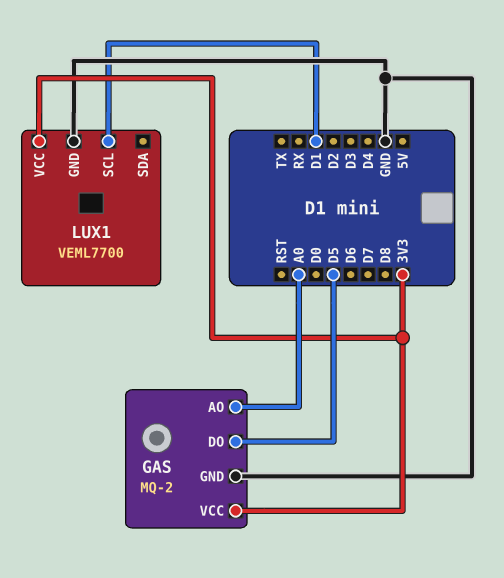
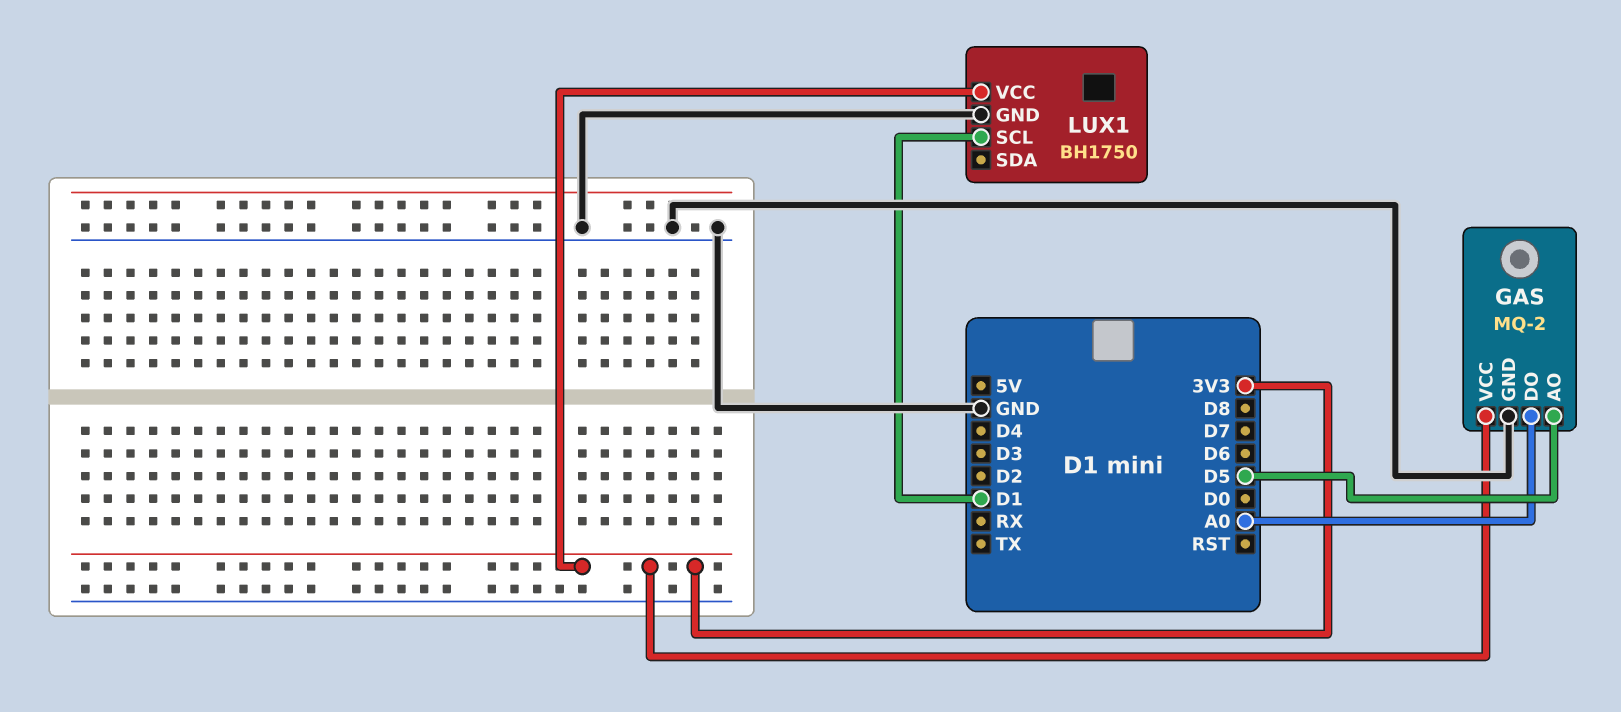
GAS pin AO: A0 -> D5
GAS pin DO: D5 -> A0
LUX1: VEML7700 -> BH1750

